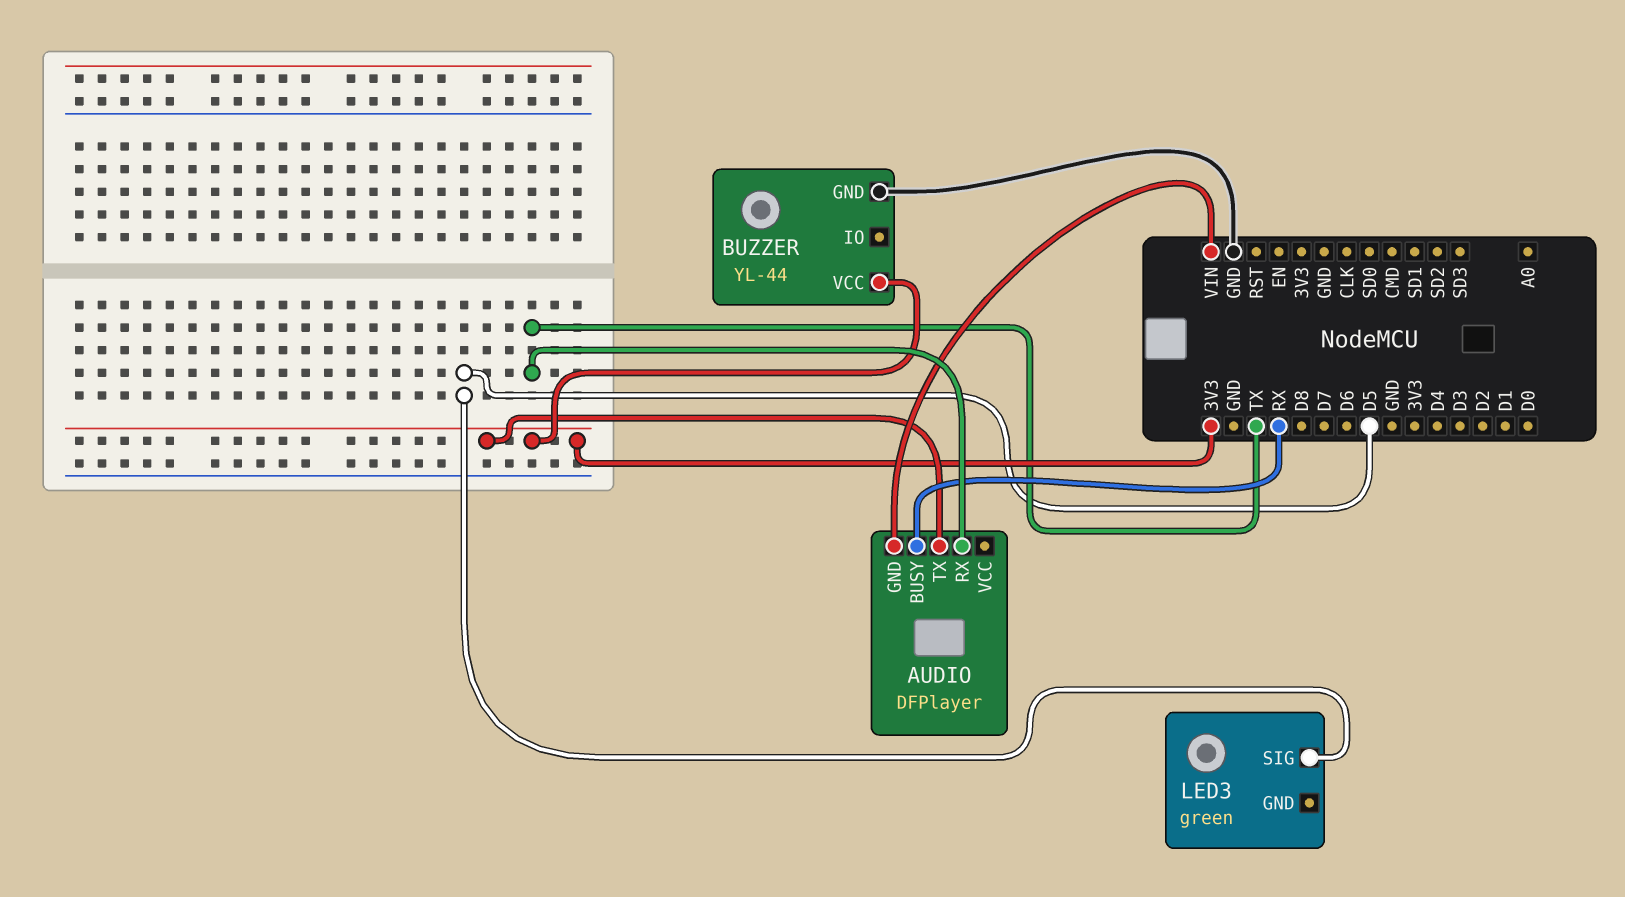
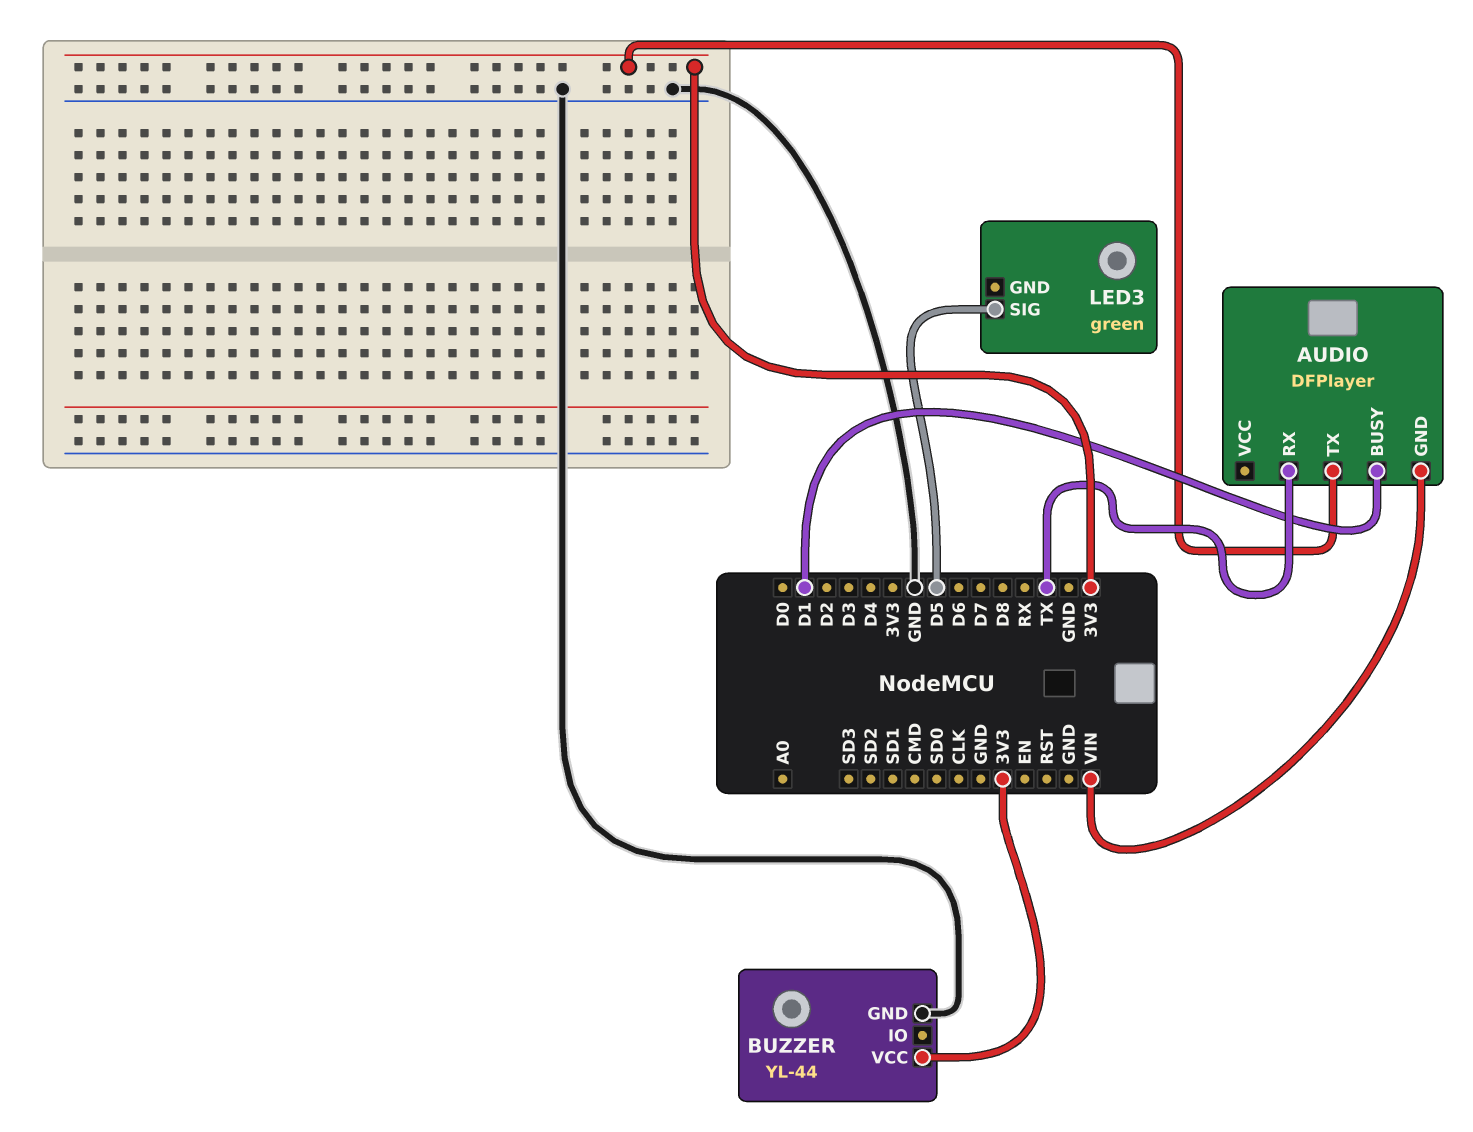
AUDIO pin BUSY: RX -> D1

